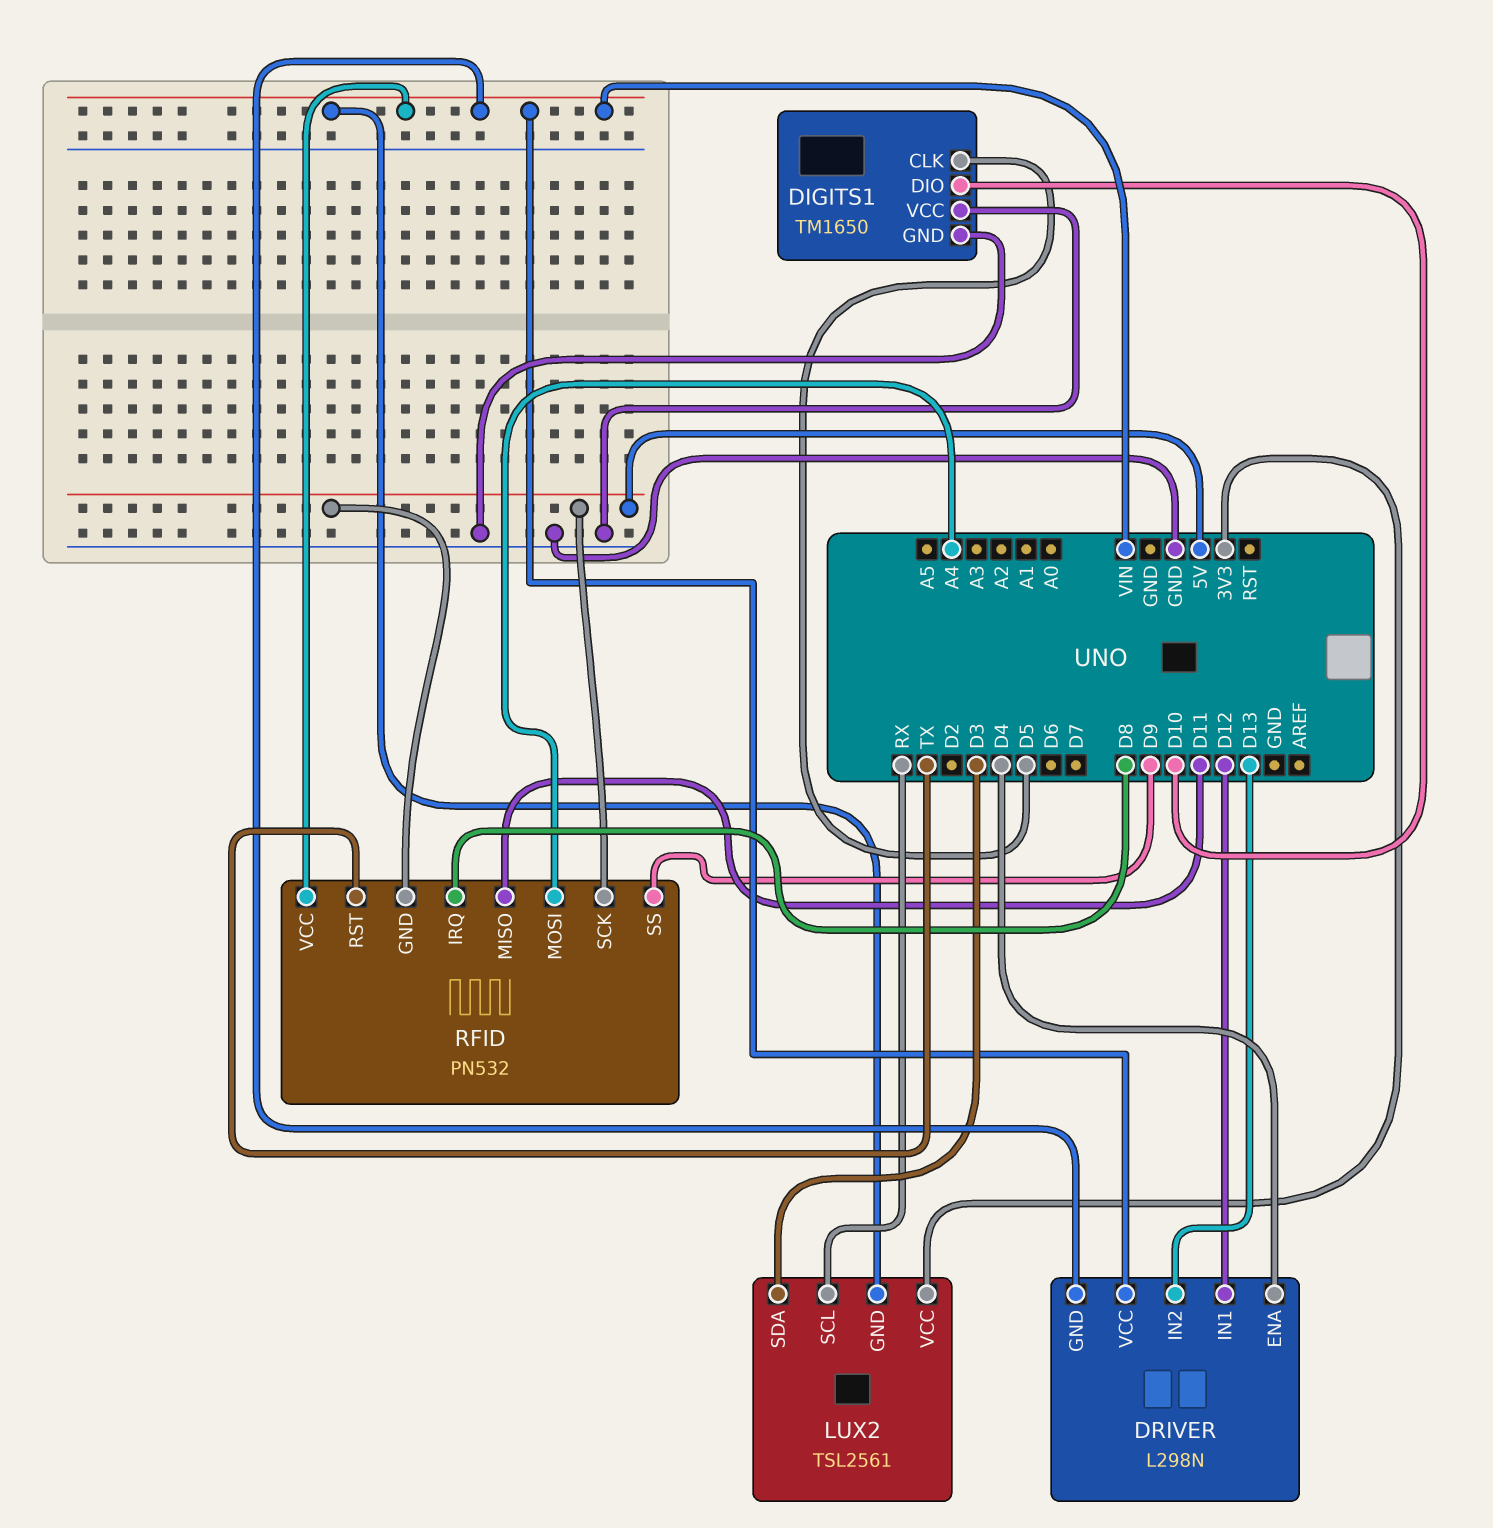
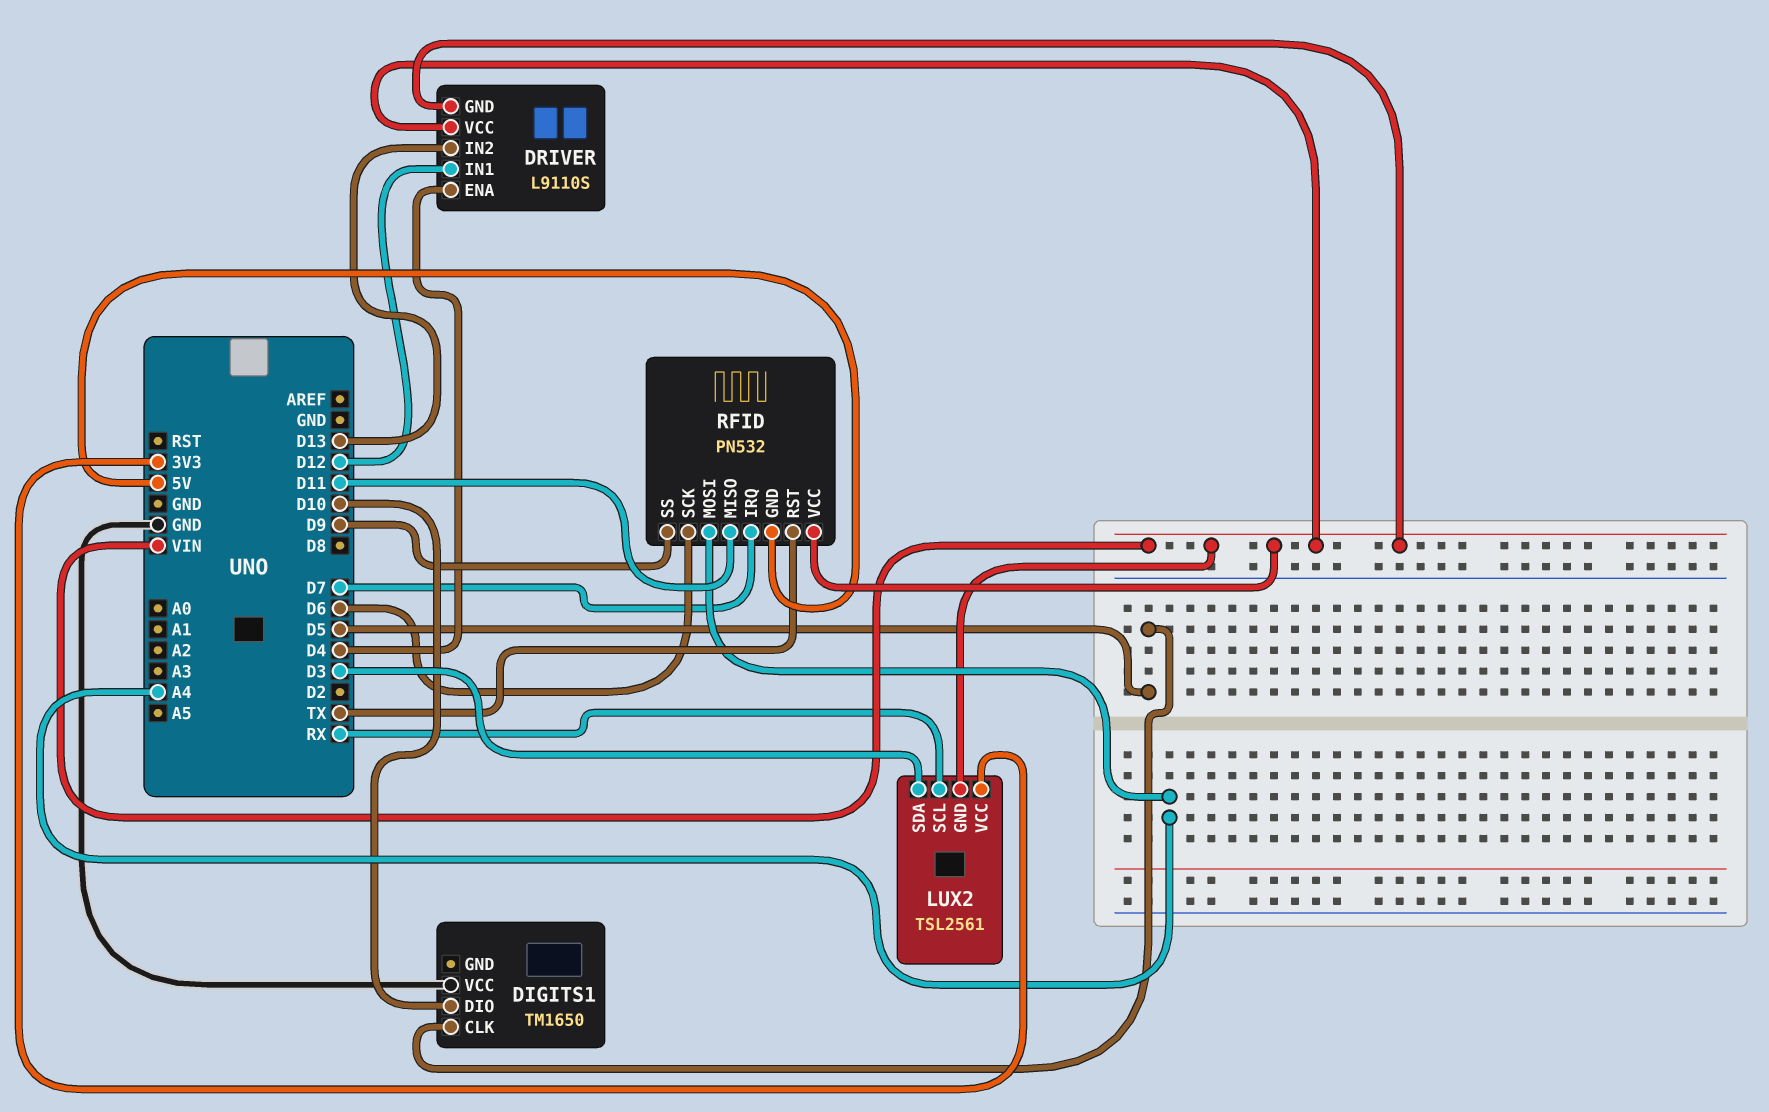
DIGITS1 pin GND: GND -> none
DRIVER: L298N -> L9110S
RFID pin IRQ: D8 -> D7
RFID pin SCK: 5V -> D6

